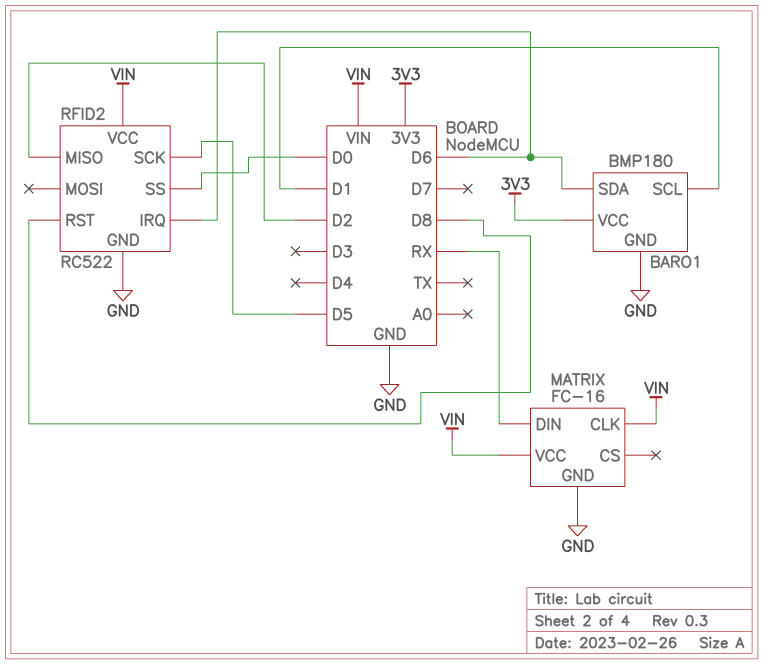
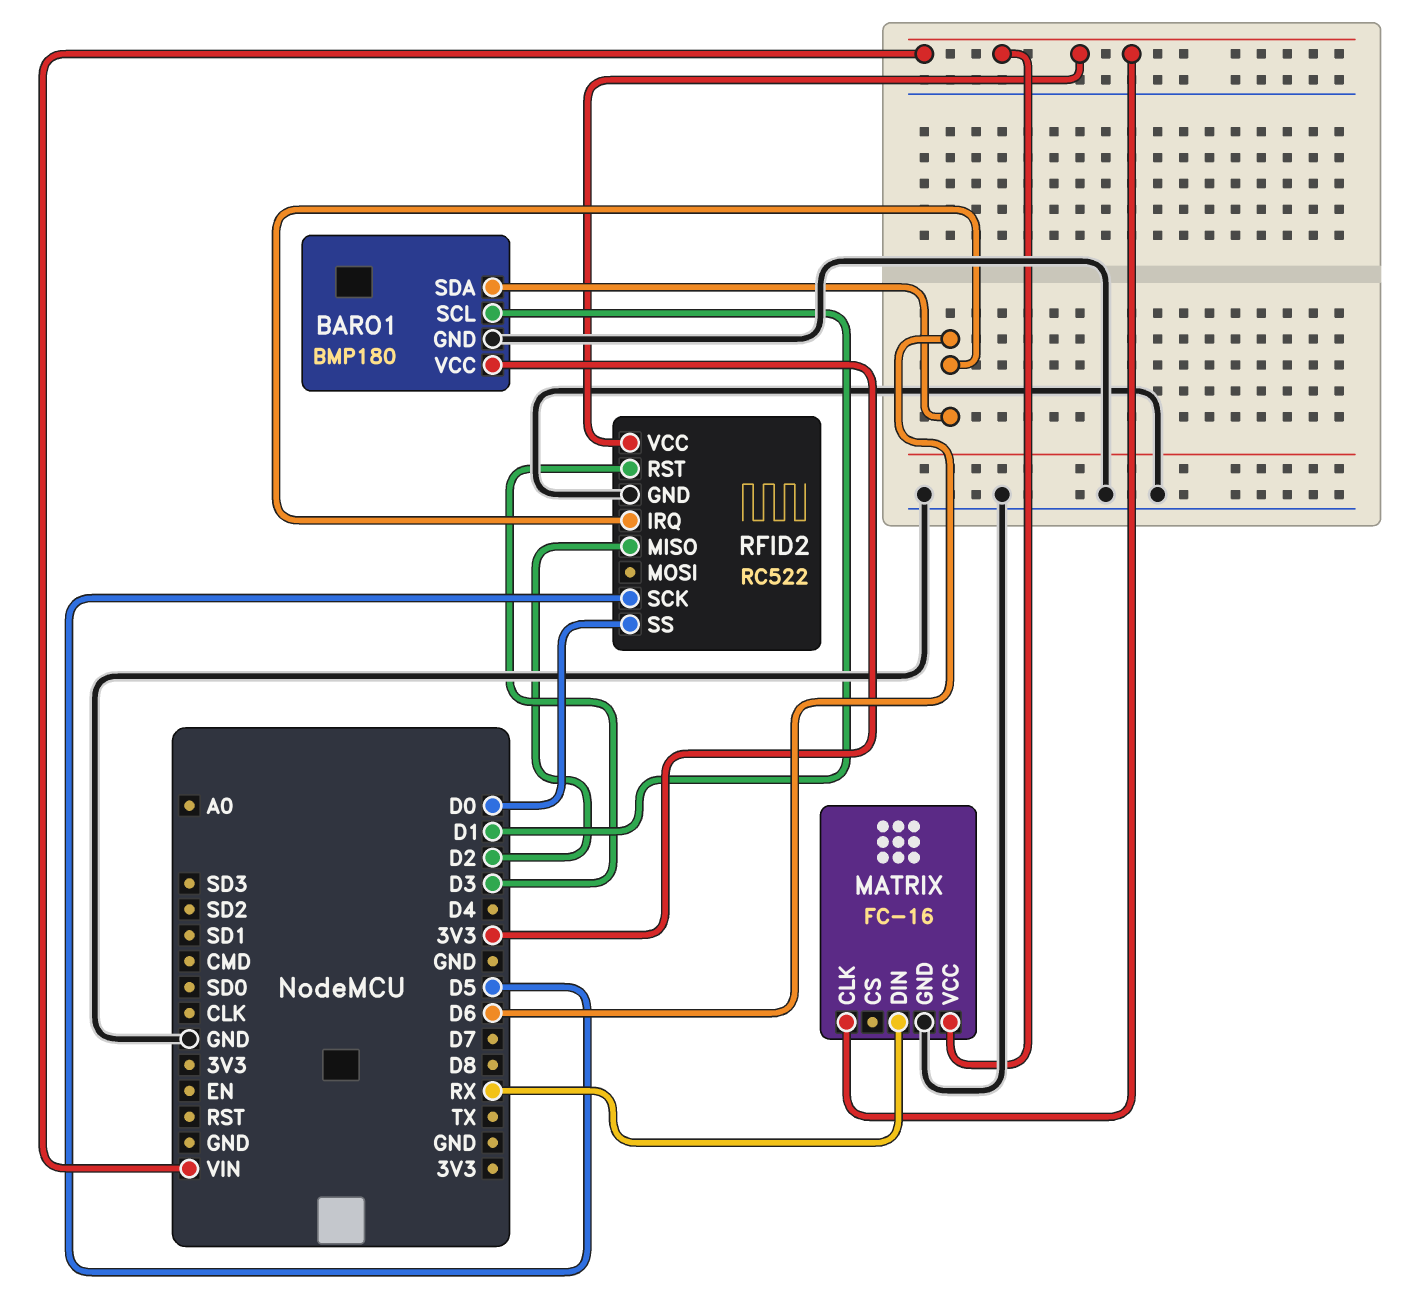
RFID2 pin RST: D8 -> D3

